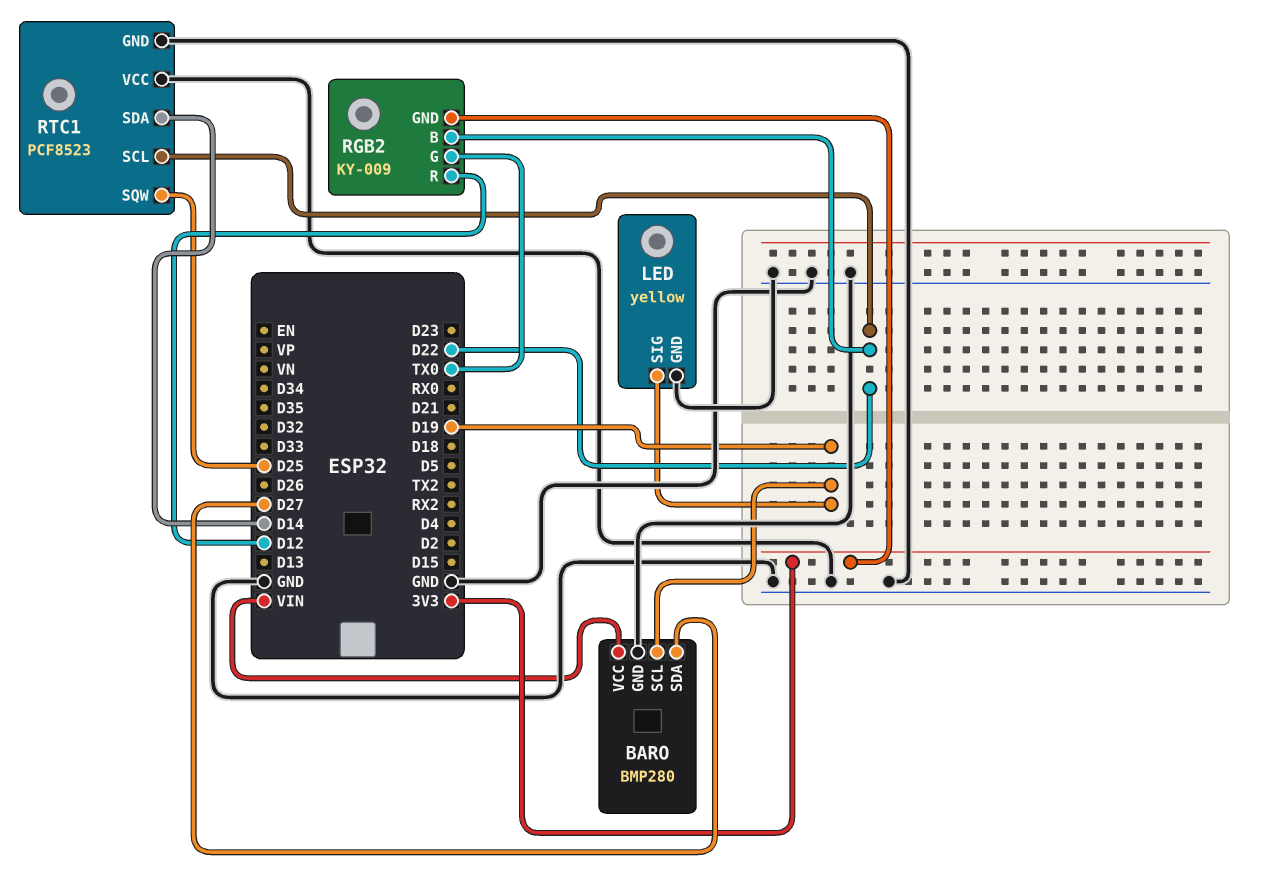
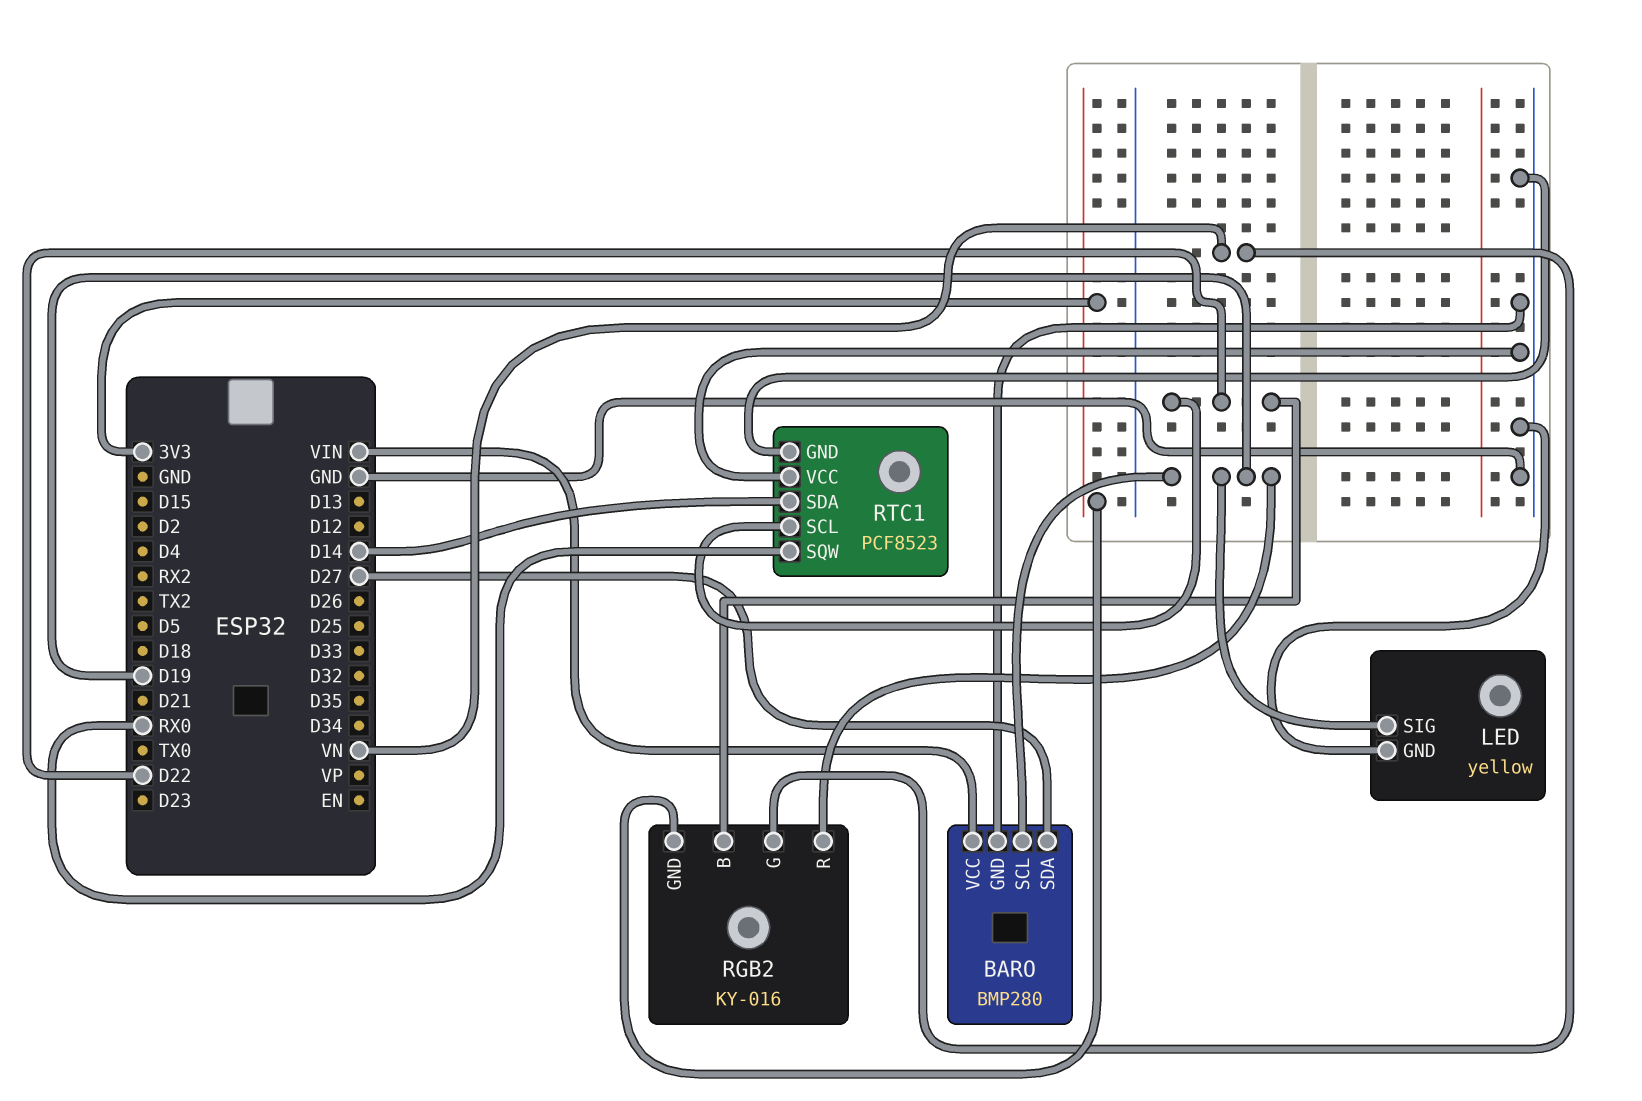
RGB2: KY-009 -> KY-016
RGB2 pin G: TX0 -> VN
RGB2 pin R: D12 -> D19
RTC1 pin SQW: D25 -> RX0

